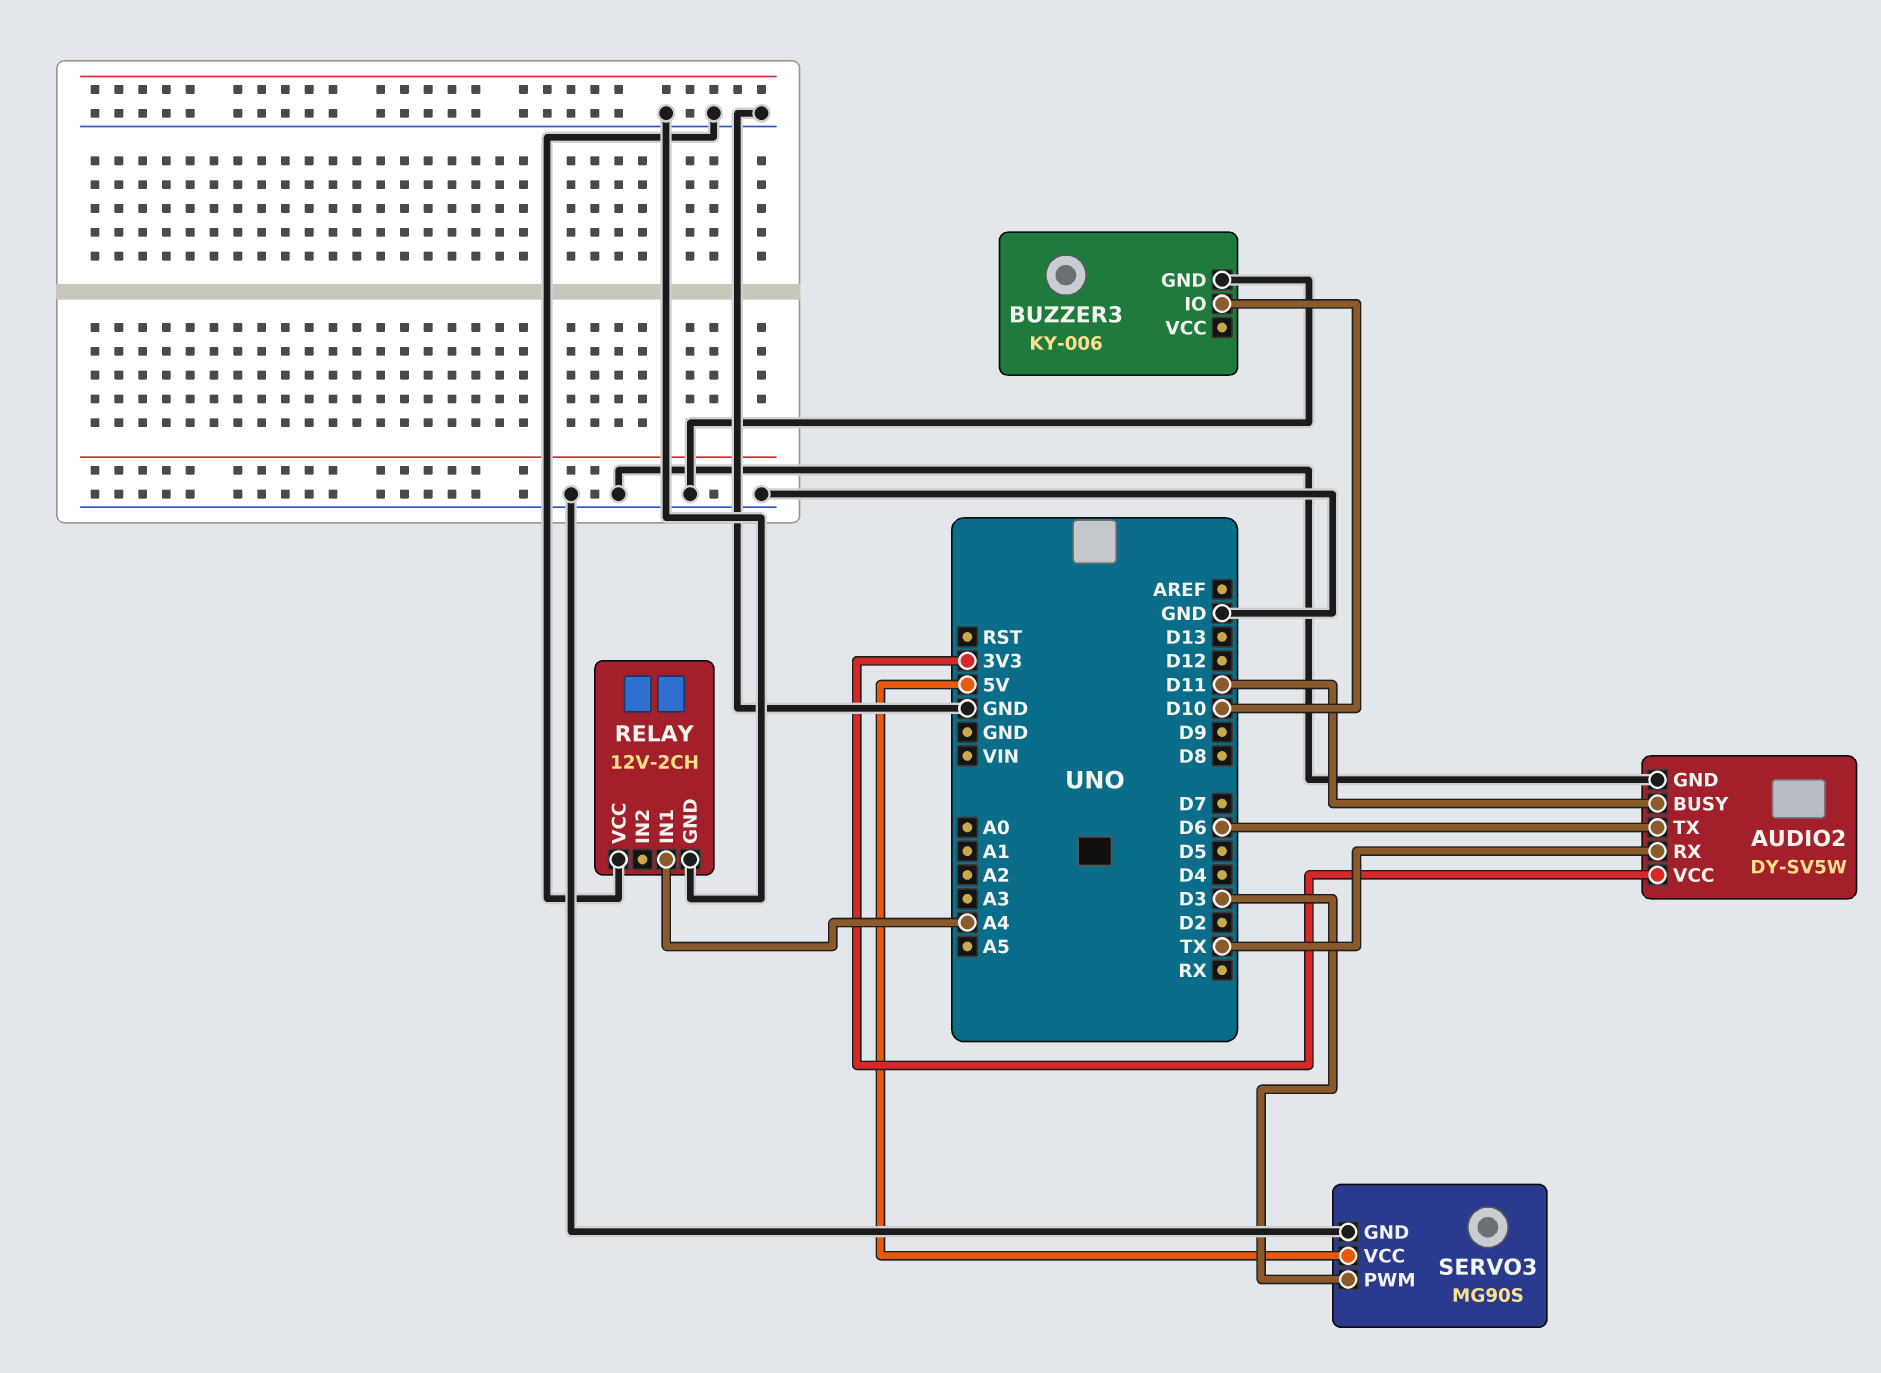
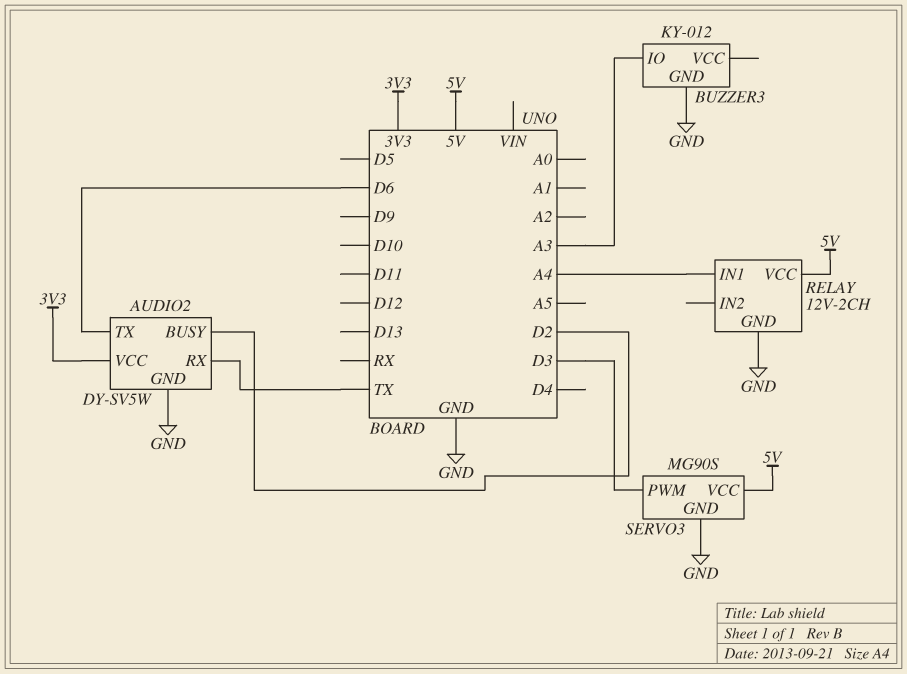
AUDIO2 pin BUSY: D11 -> D2
BUZZER3: KY-006 -> KY-012
BUZZER3 pin IO: D10 -> A3
RELAY pin VCC: GND -> 5V

